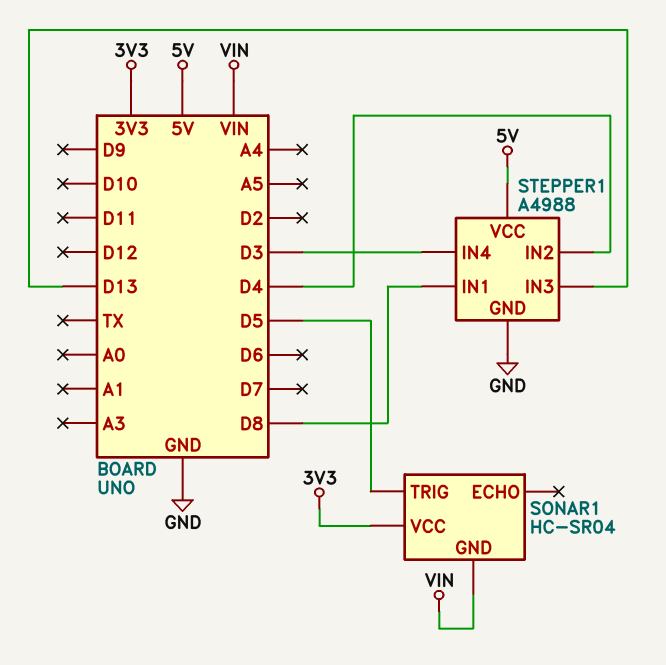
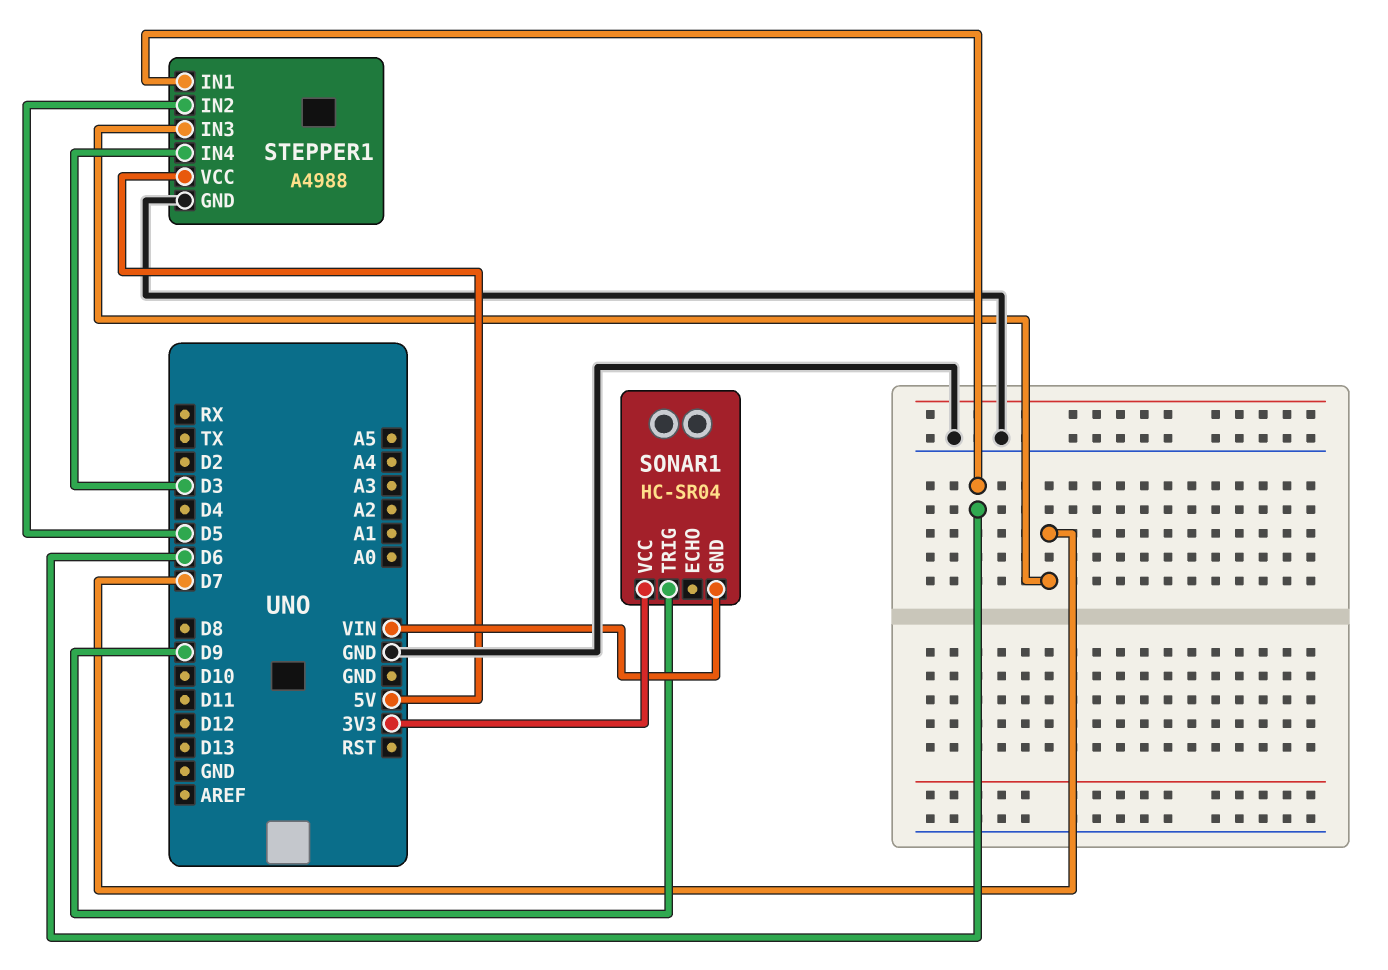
SONAR1 pin TRIG: D5 -> D9
STEPPER1 pin IN1: D8 -> D6
STEPPER1 pin IN2: D4 -> D5
STEPPER1 pin IN3: D13 -> D7

